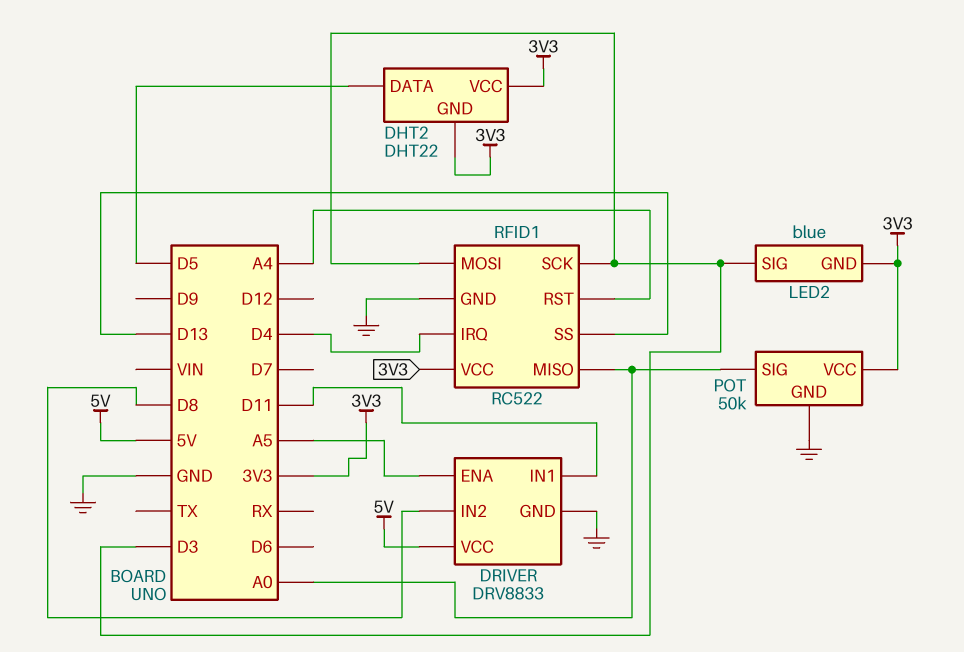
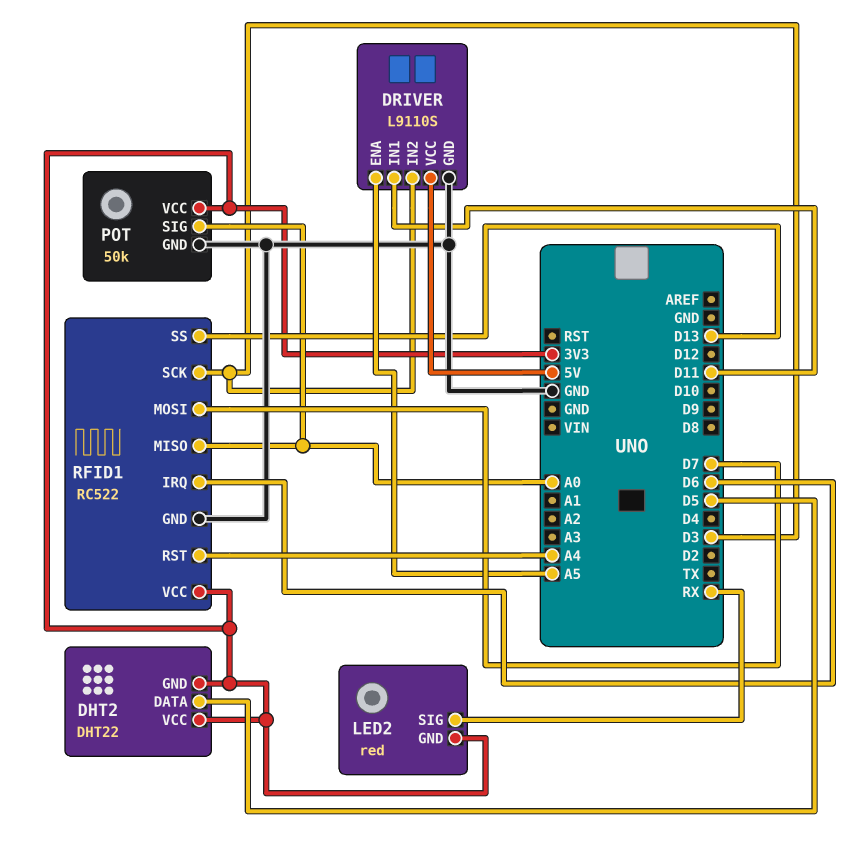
DRIVER: DRV8833 -> L9110S
DRIVER pin IN2: D8 -> D3
LED2: blue -> red
LED2 pin SIG: D3 -> RX
RFID1 pin IRQ: D4 -> D6
RFID1 pin MOSI: D3 -> D7

